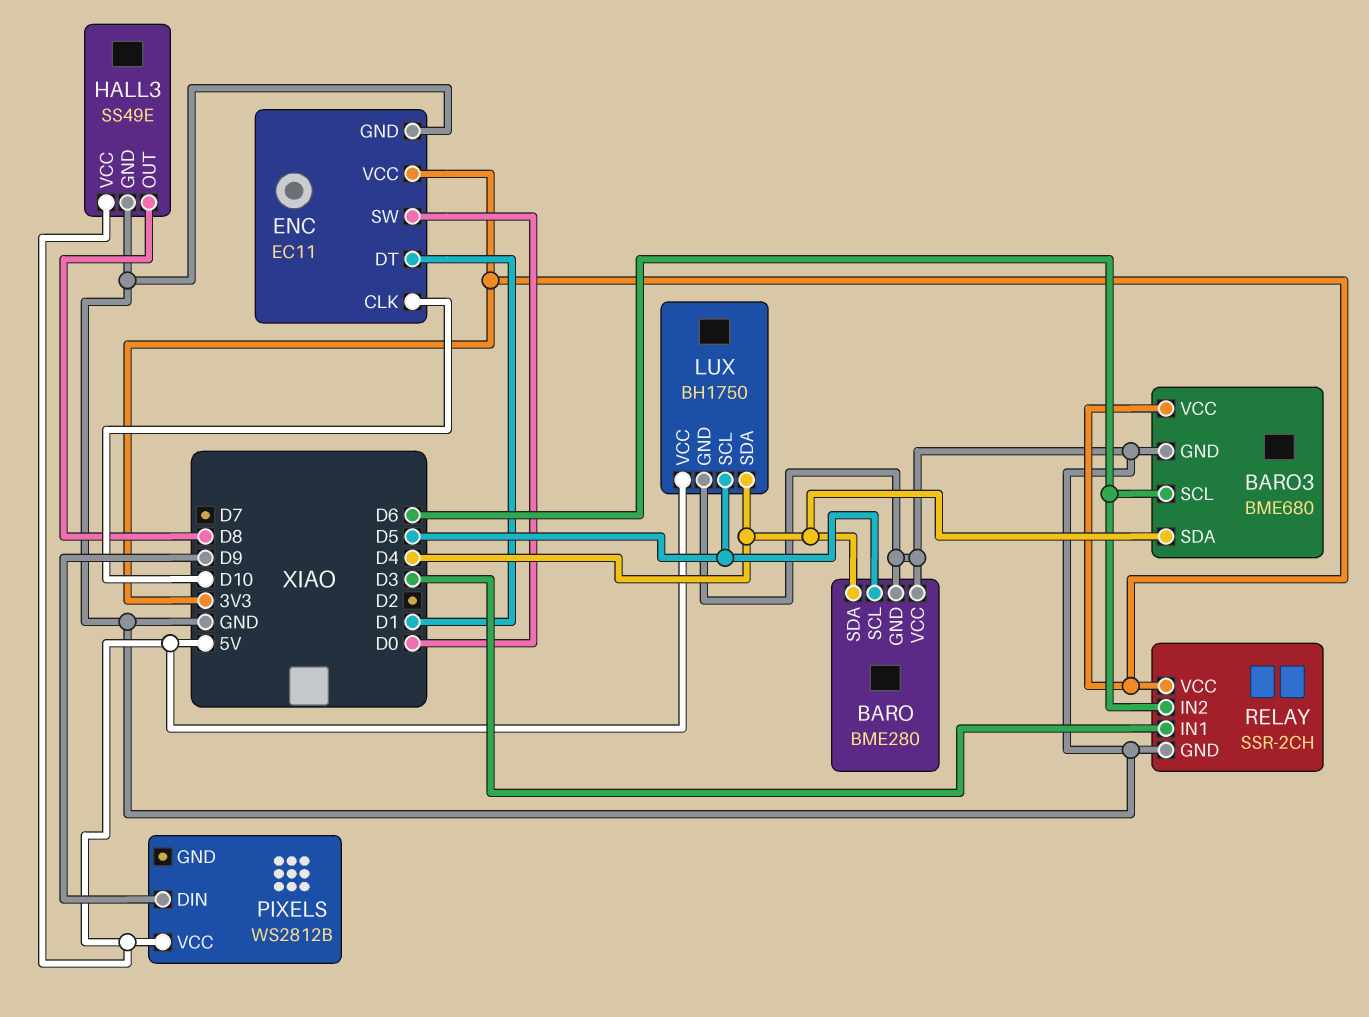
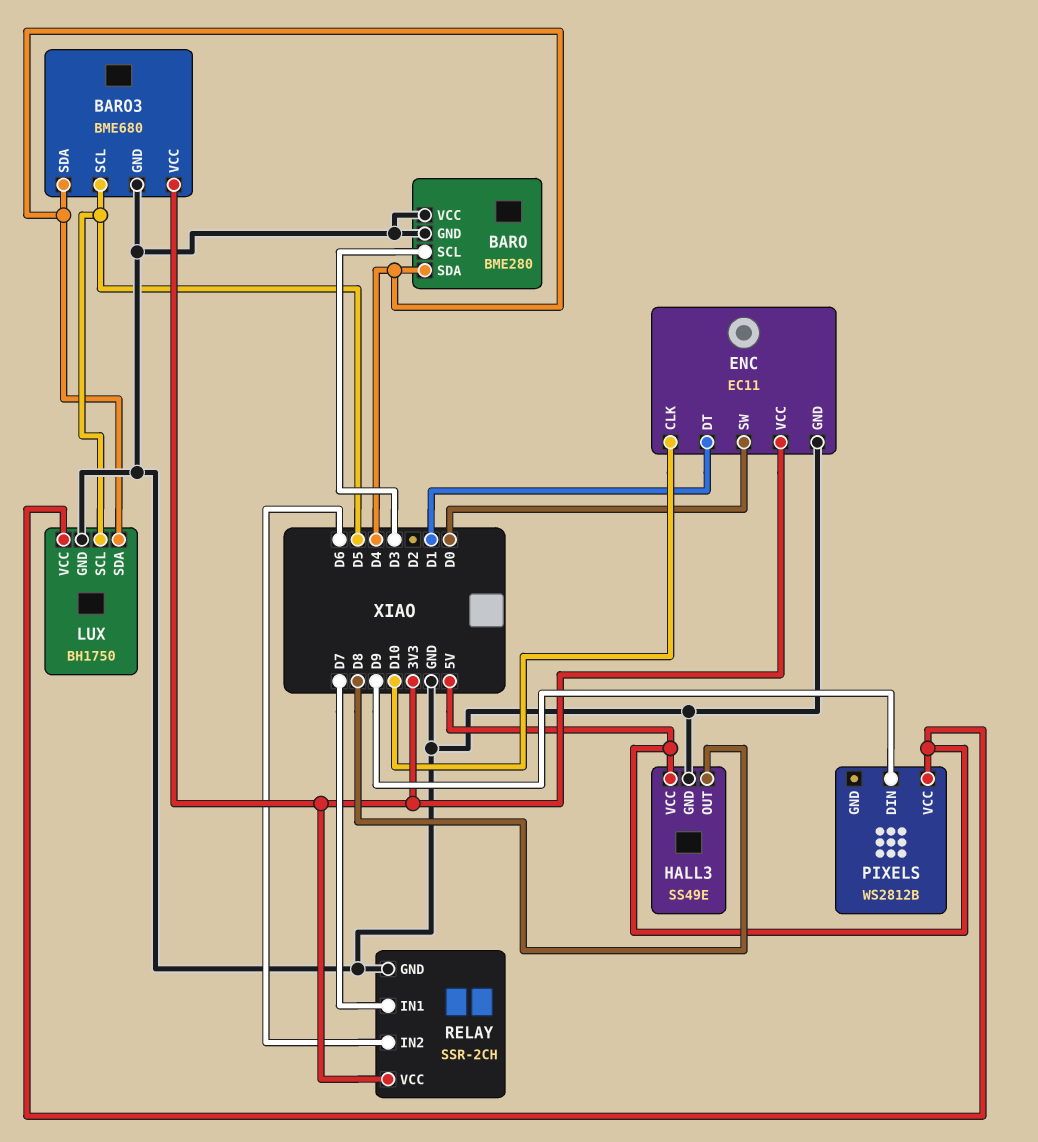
BARO pin SCL: D5 -> D3
BARO3 pin SCL: D6 -> D5
RELAY pin IN1: D3 -> D7

